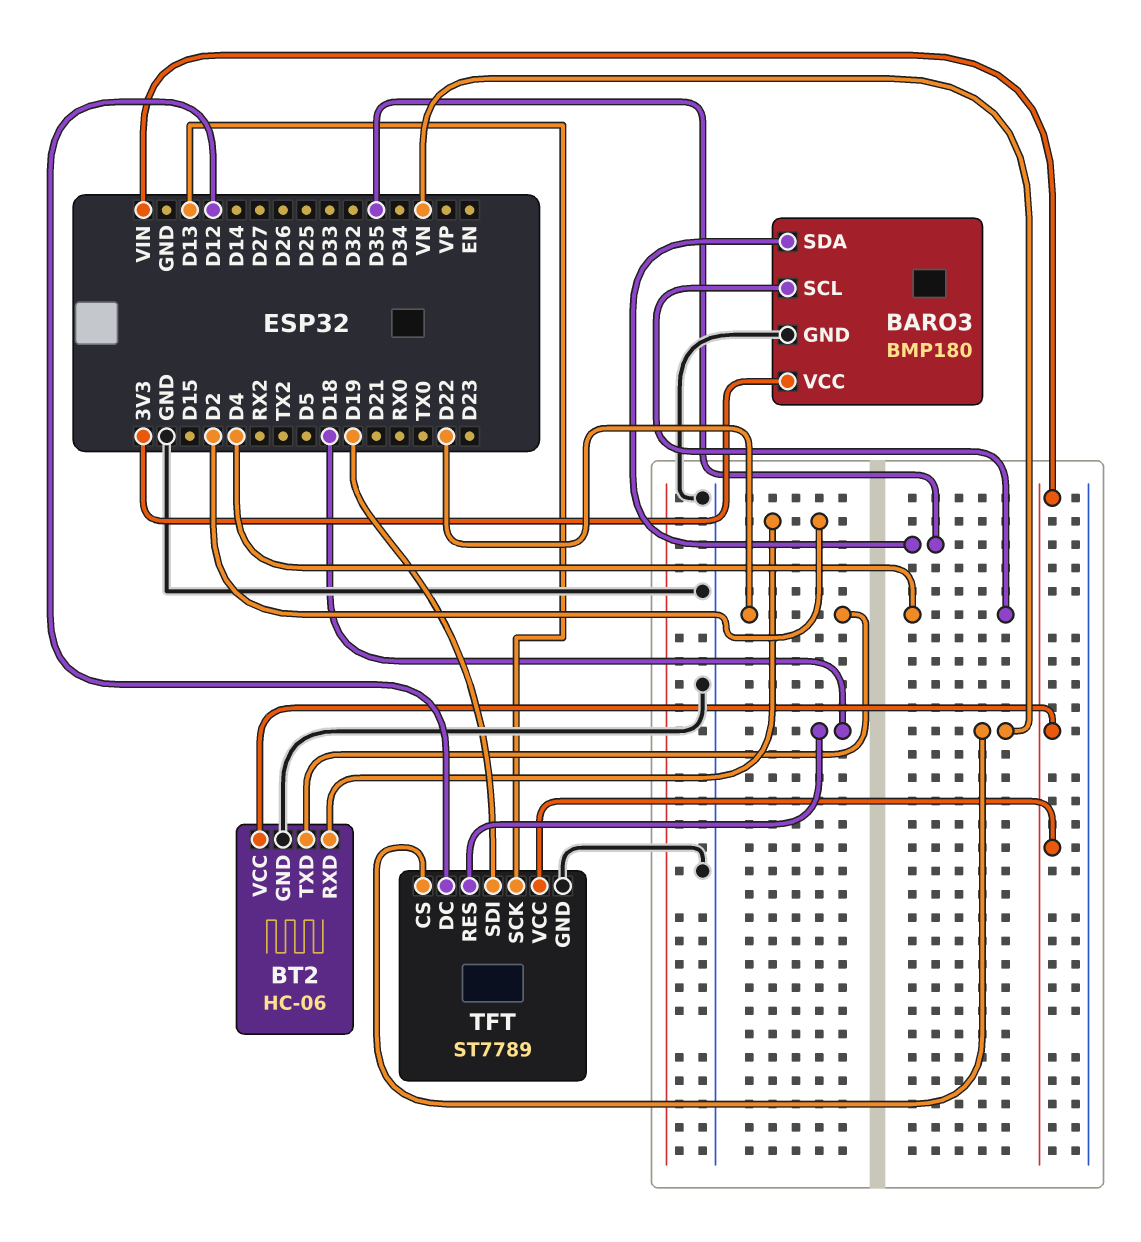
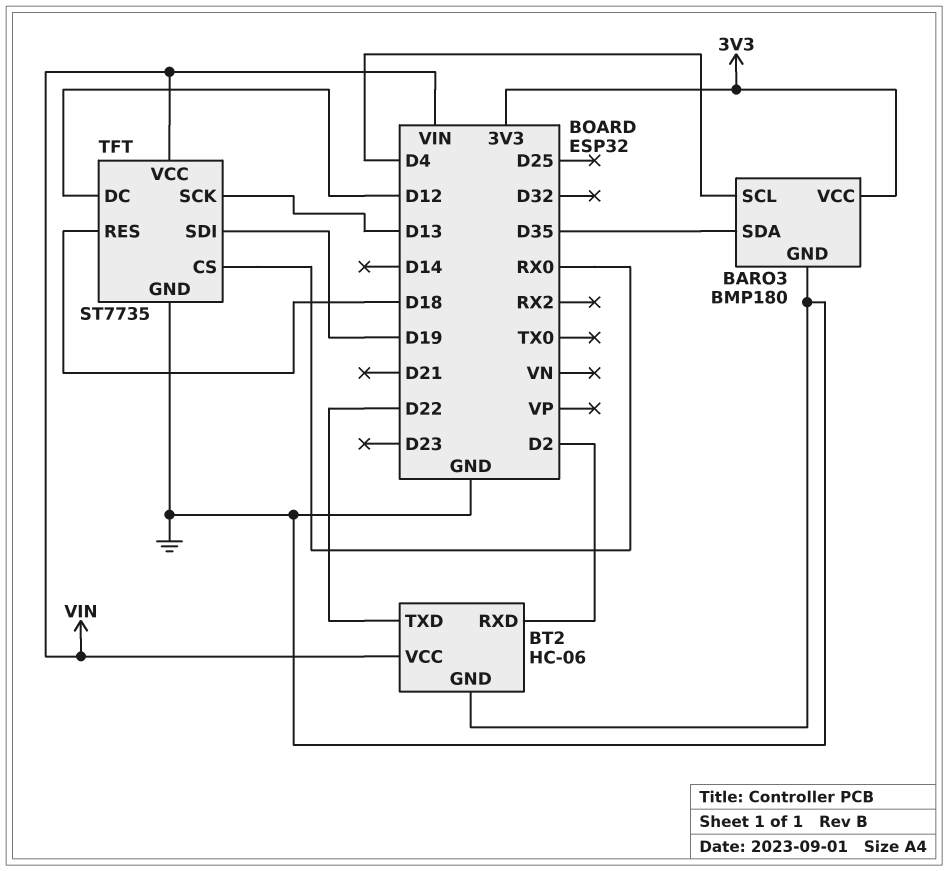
TFT: ST7789 -> ST7735
TFT pin CS: VN -> RX0

